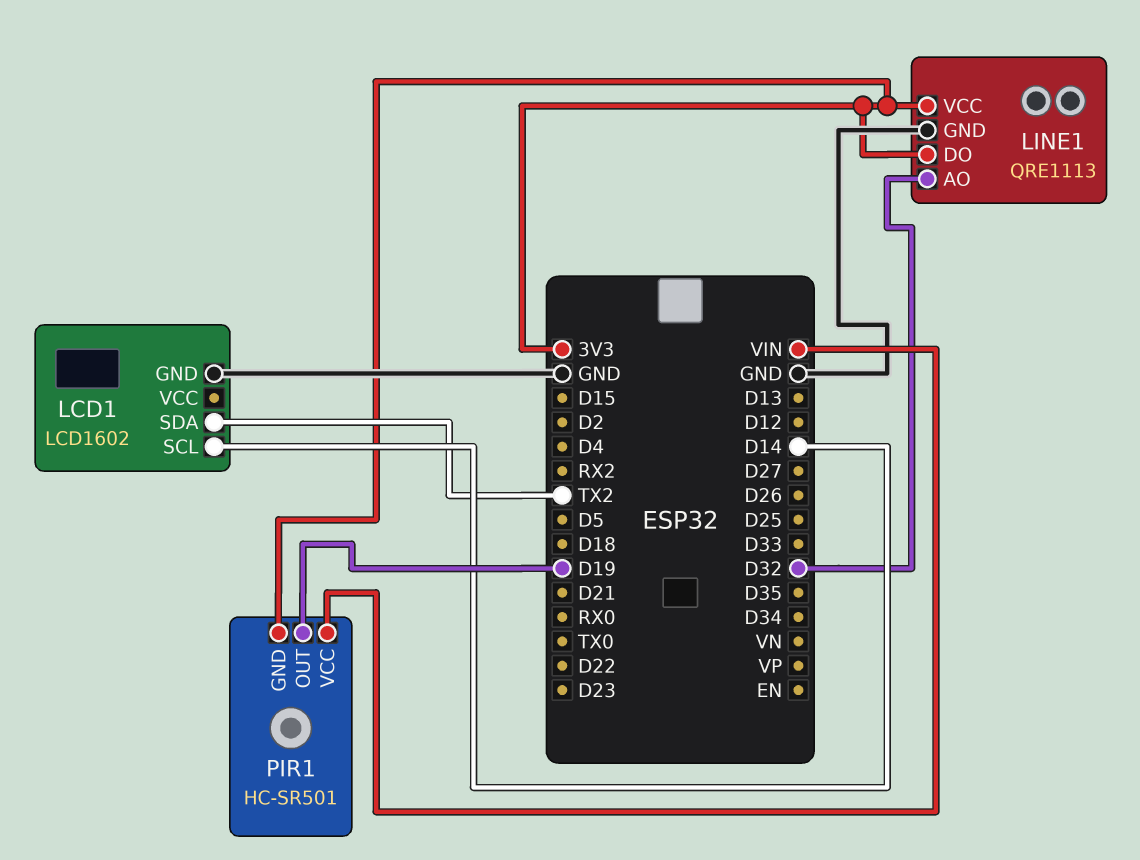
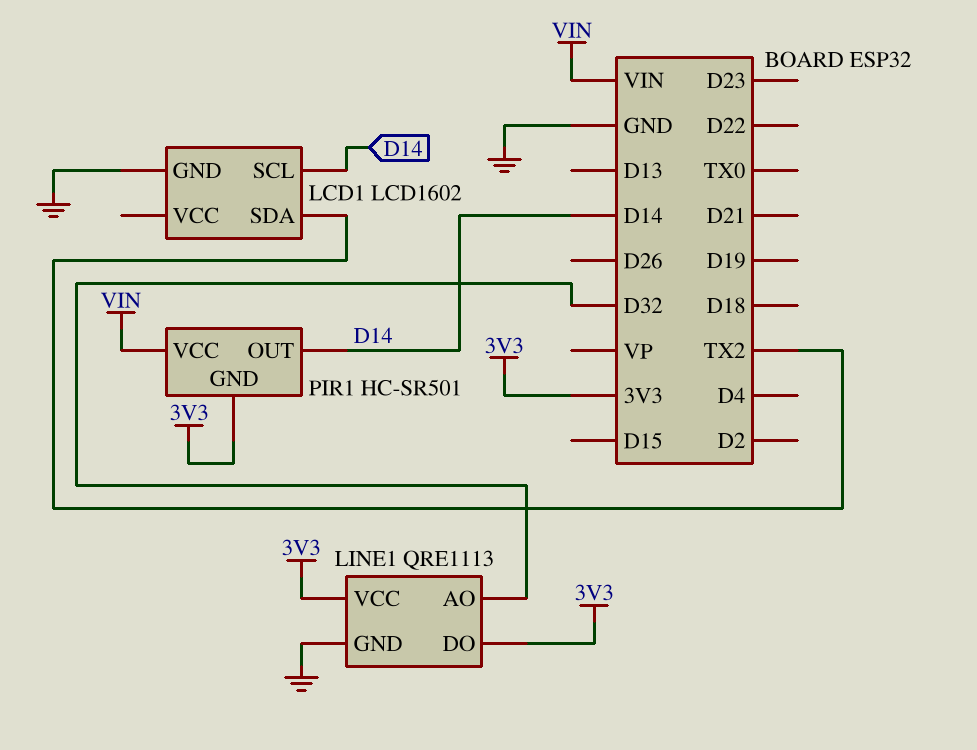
PIR1 pin OUT: D19 -> D14

